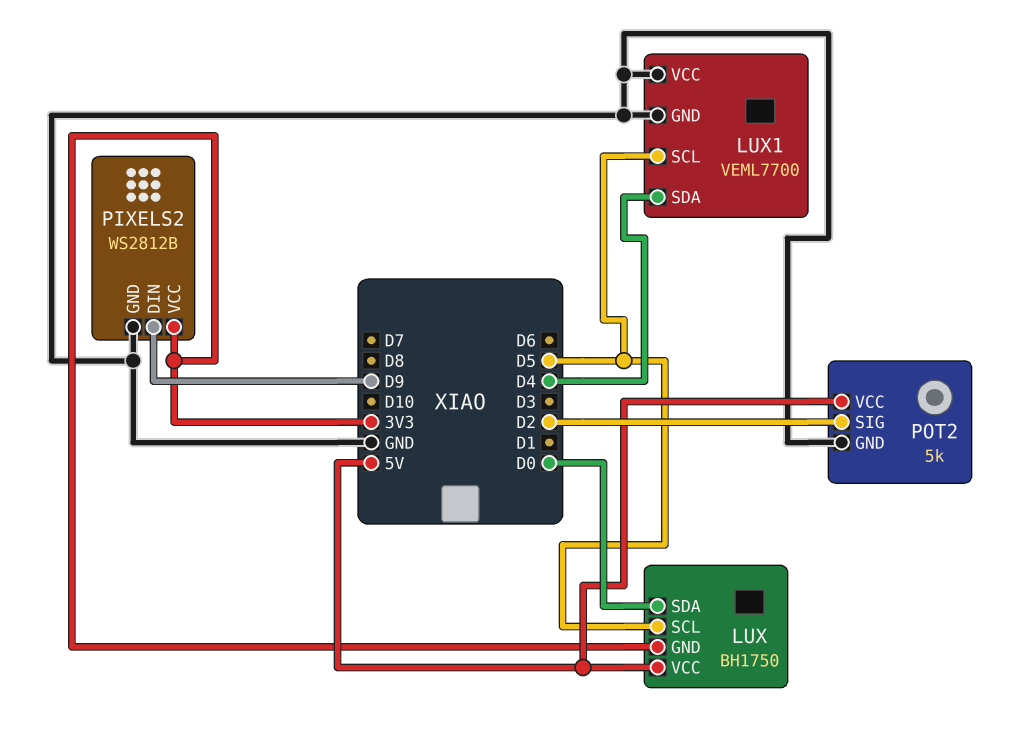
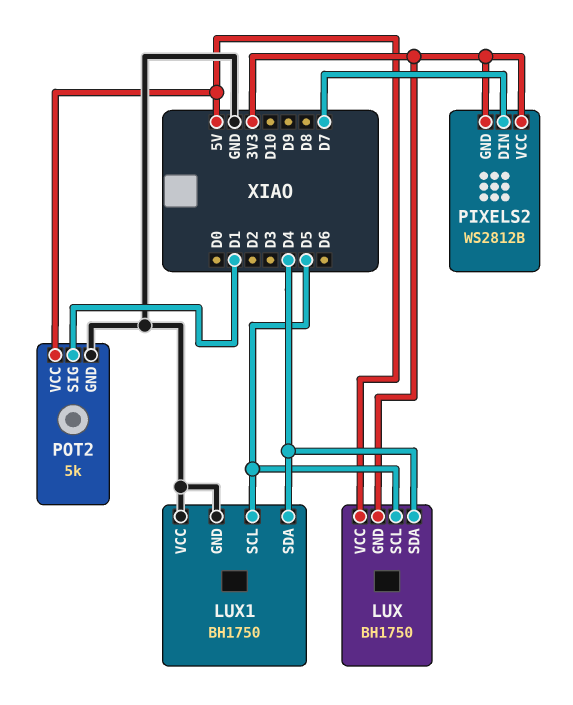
LUX pin SDA: D0 -> D4
LUX1: VEML7700 -> BH1750
PIXELS2 pin DIN: D9 -> D7
PIXELS2 pin GND: GND -> 3V3
POT2 pin SIG: D2 -> D1

